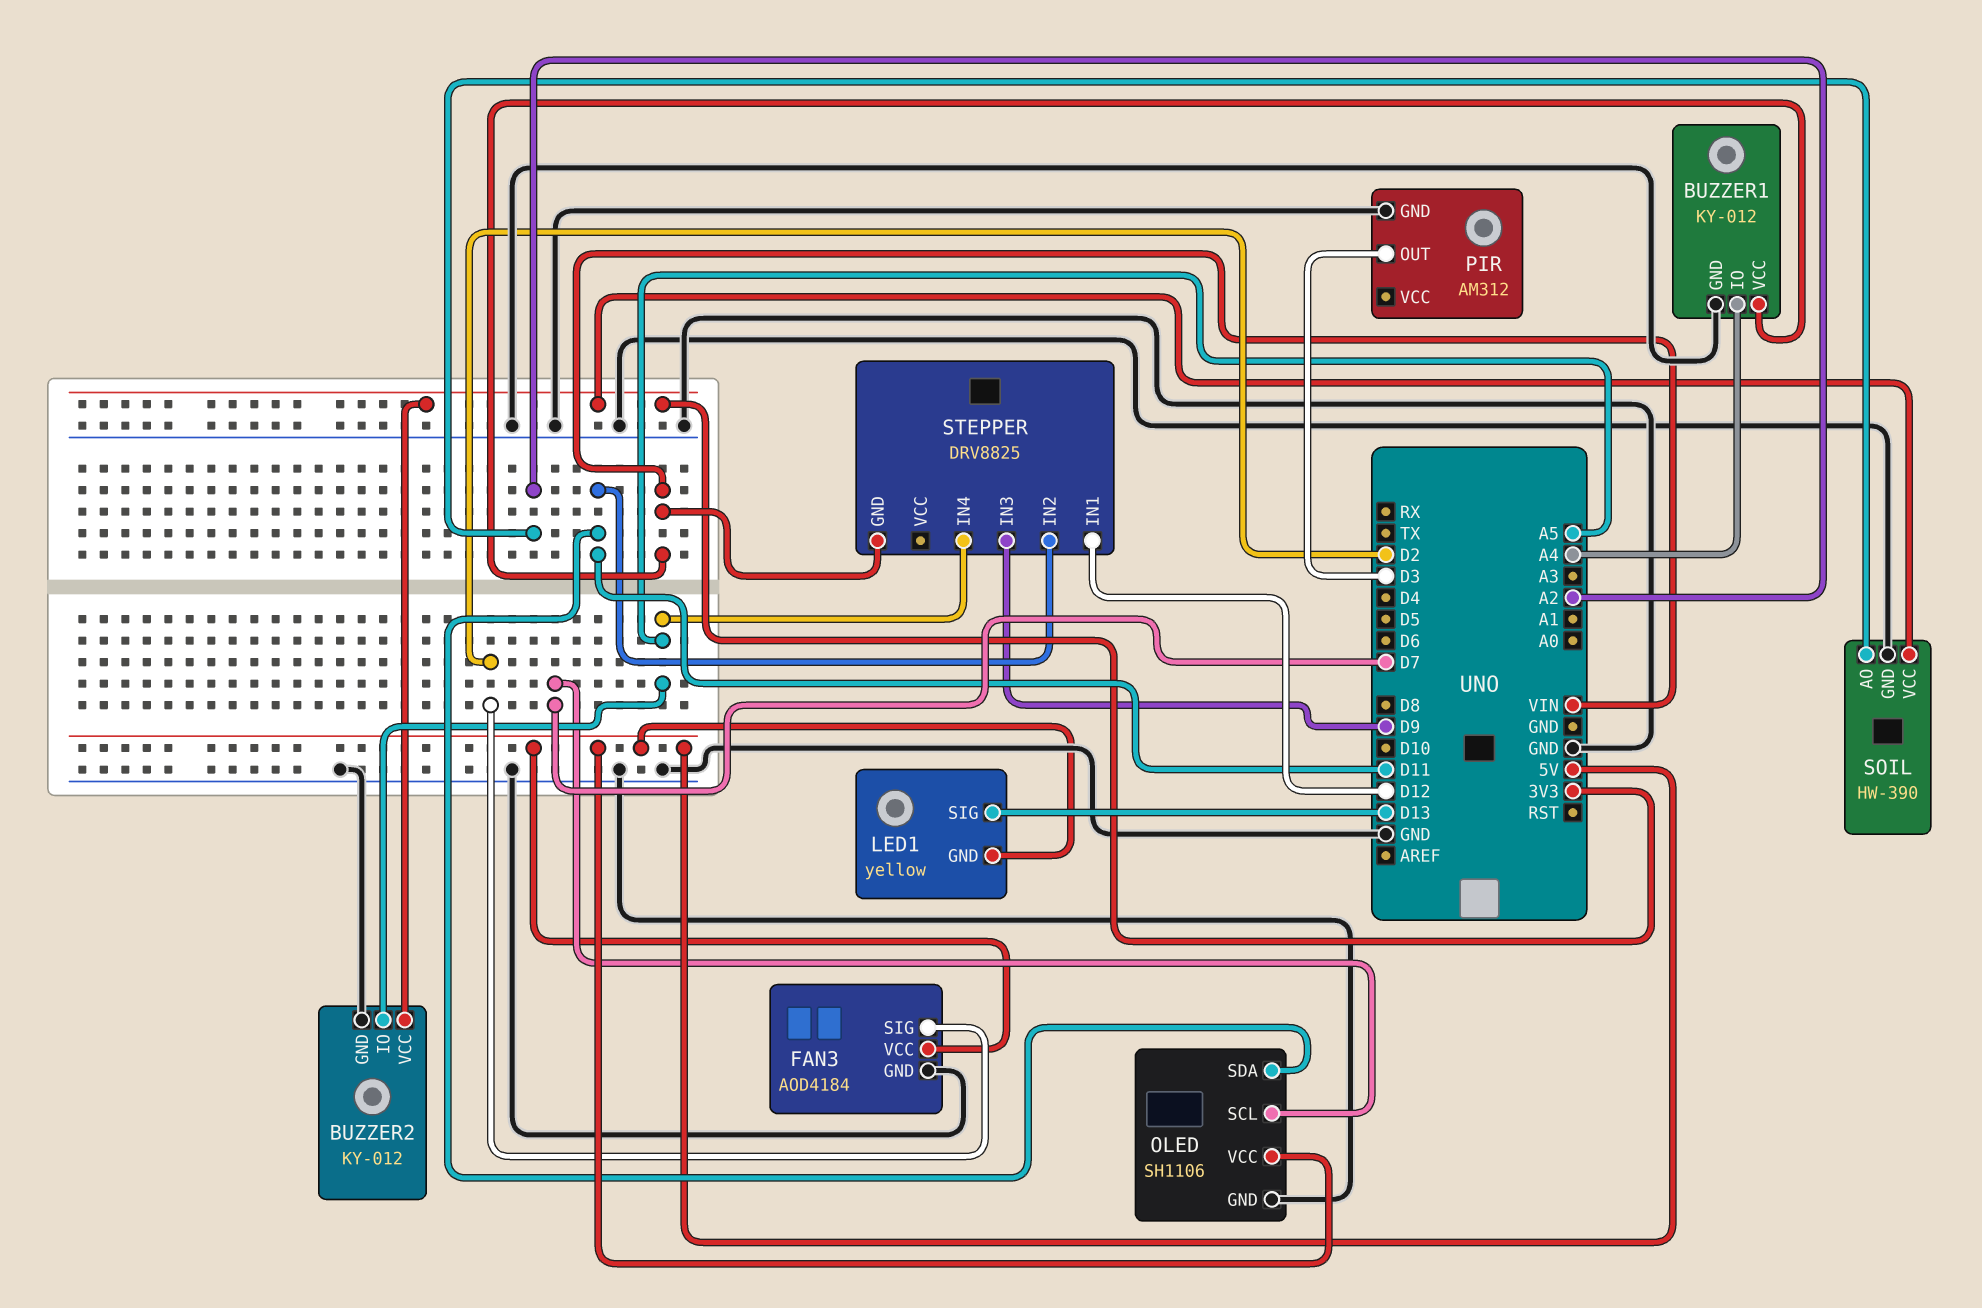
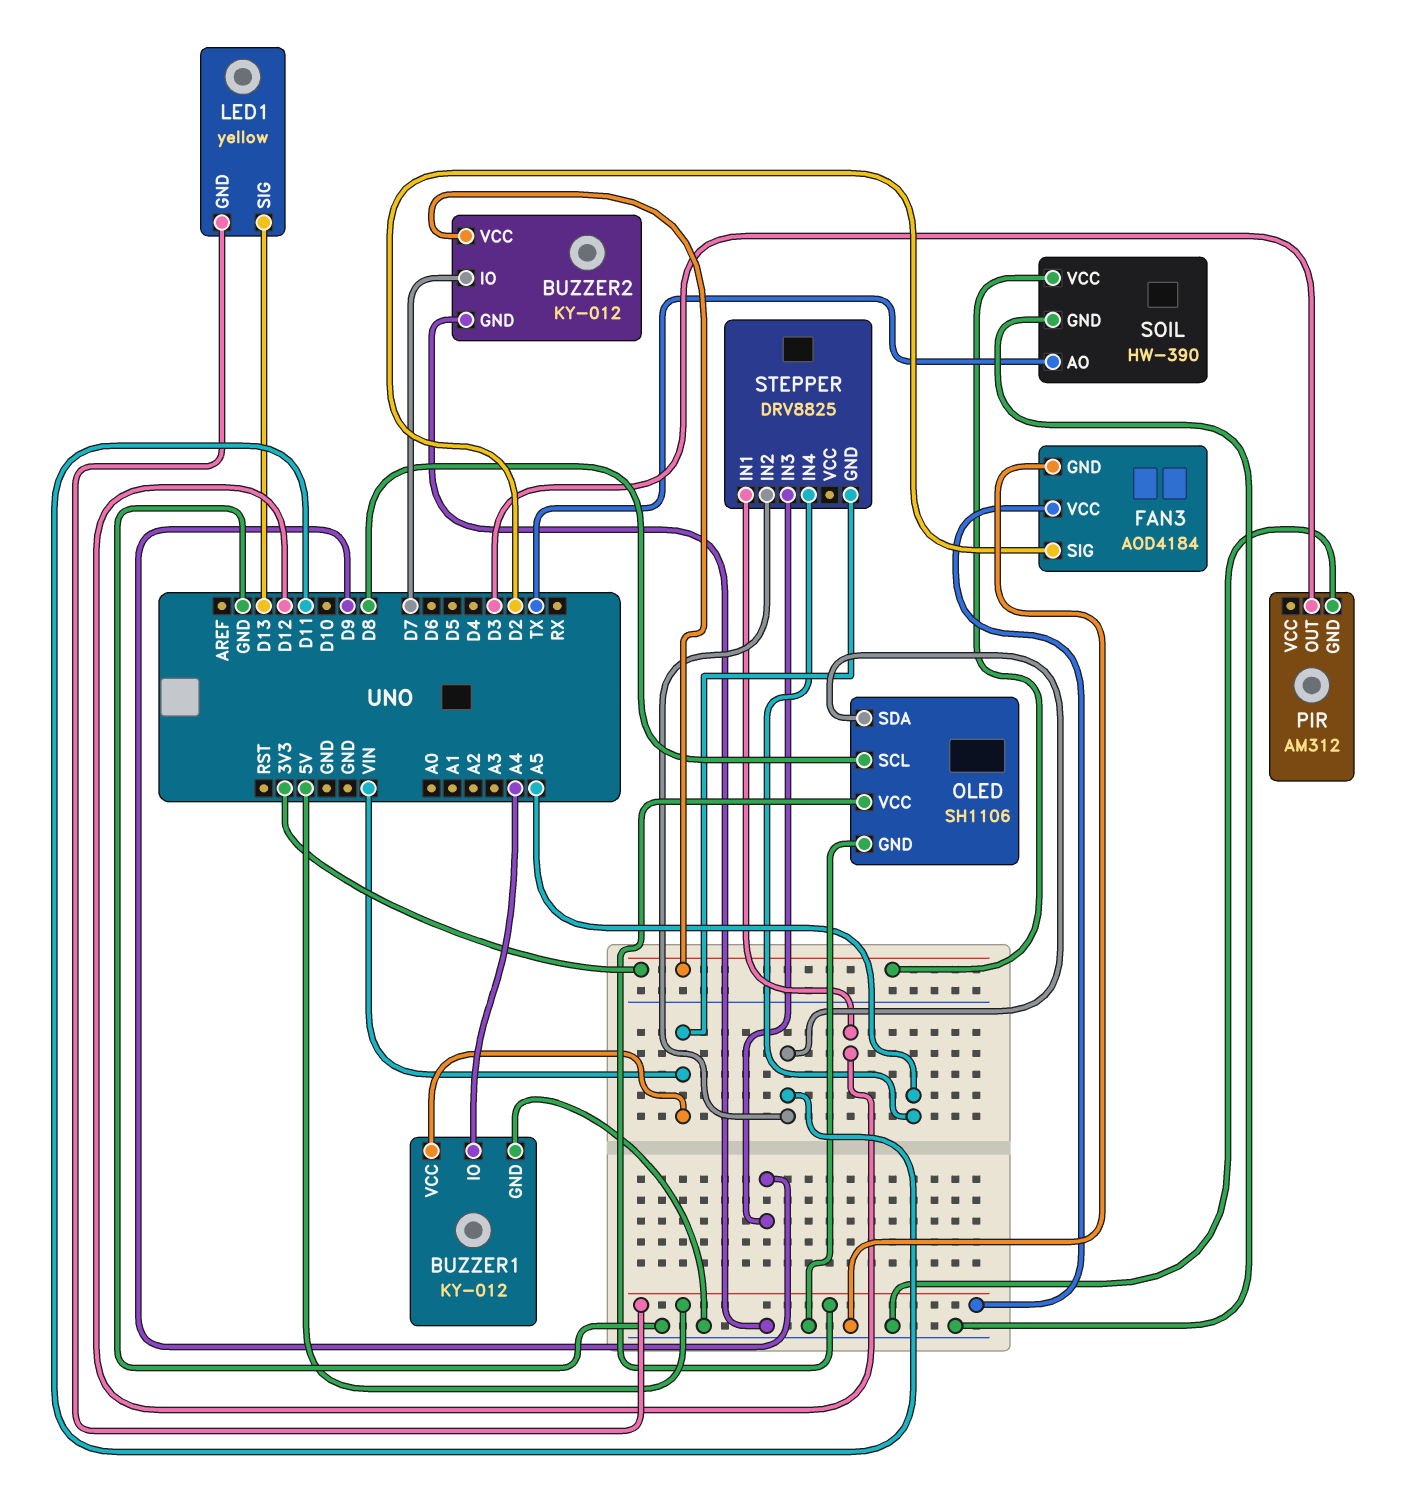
BUZZER2 pin IO: A5 -> D7
OLED pin SCL: D7 -> D8
SOIL pin AO: A2 -> TX

